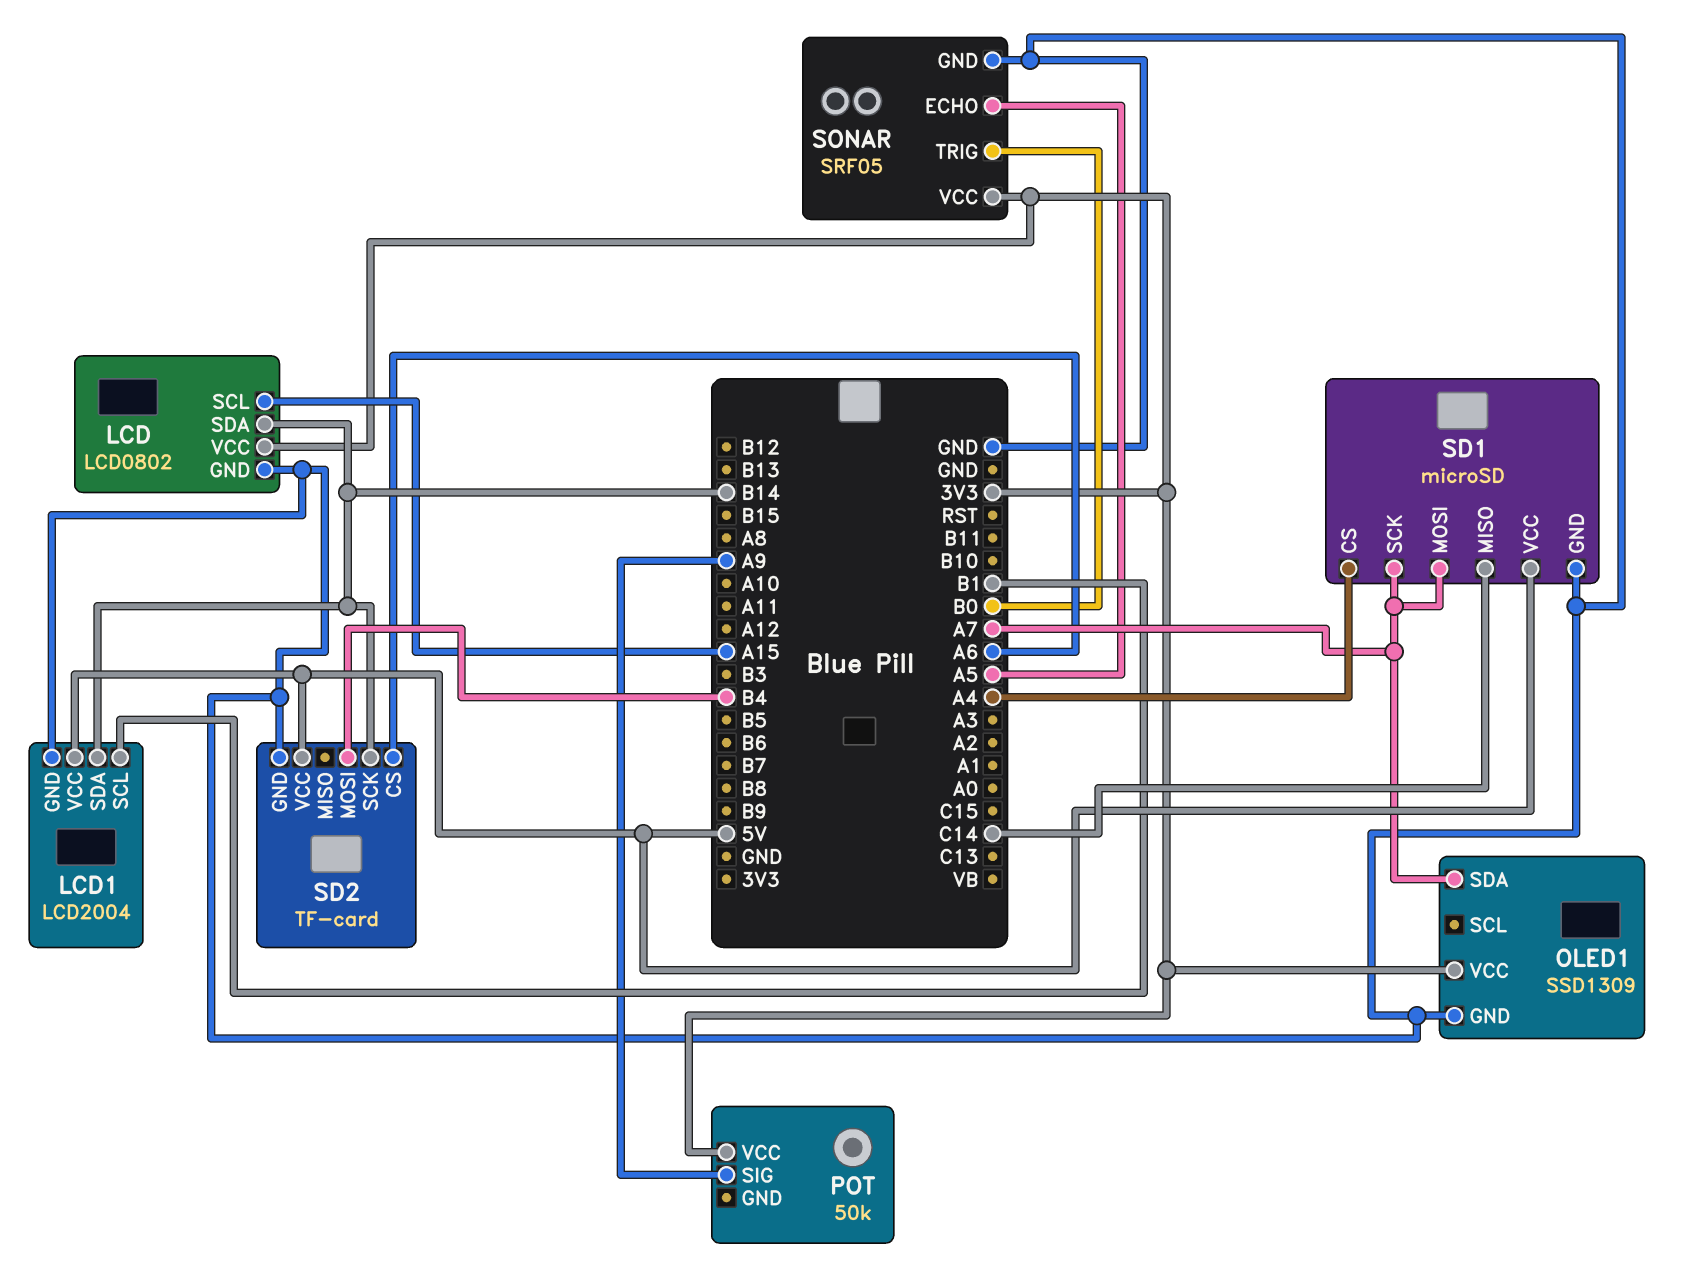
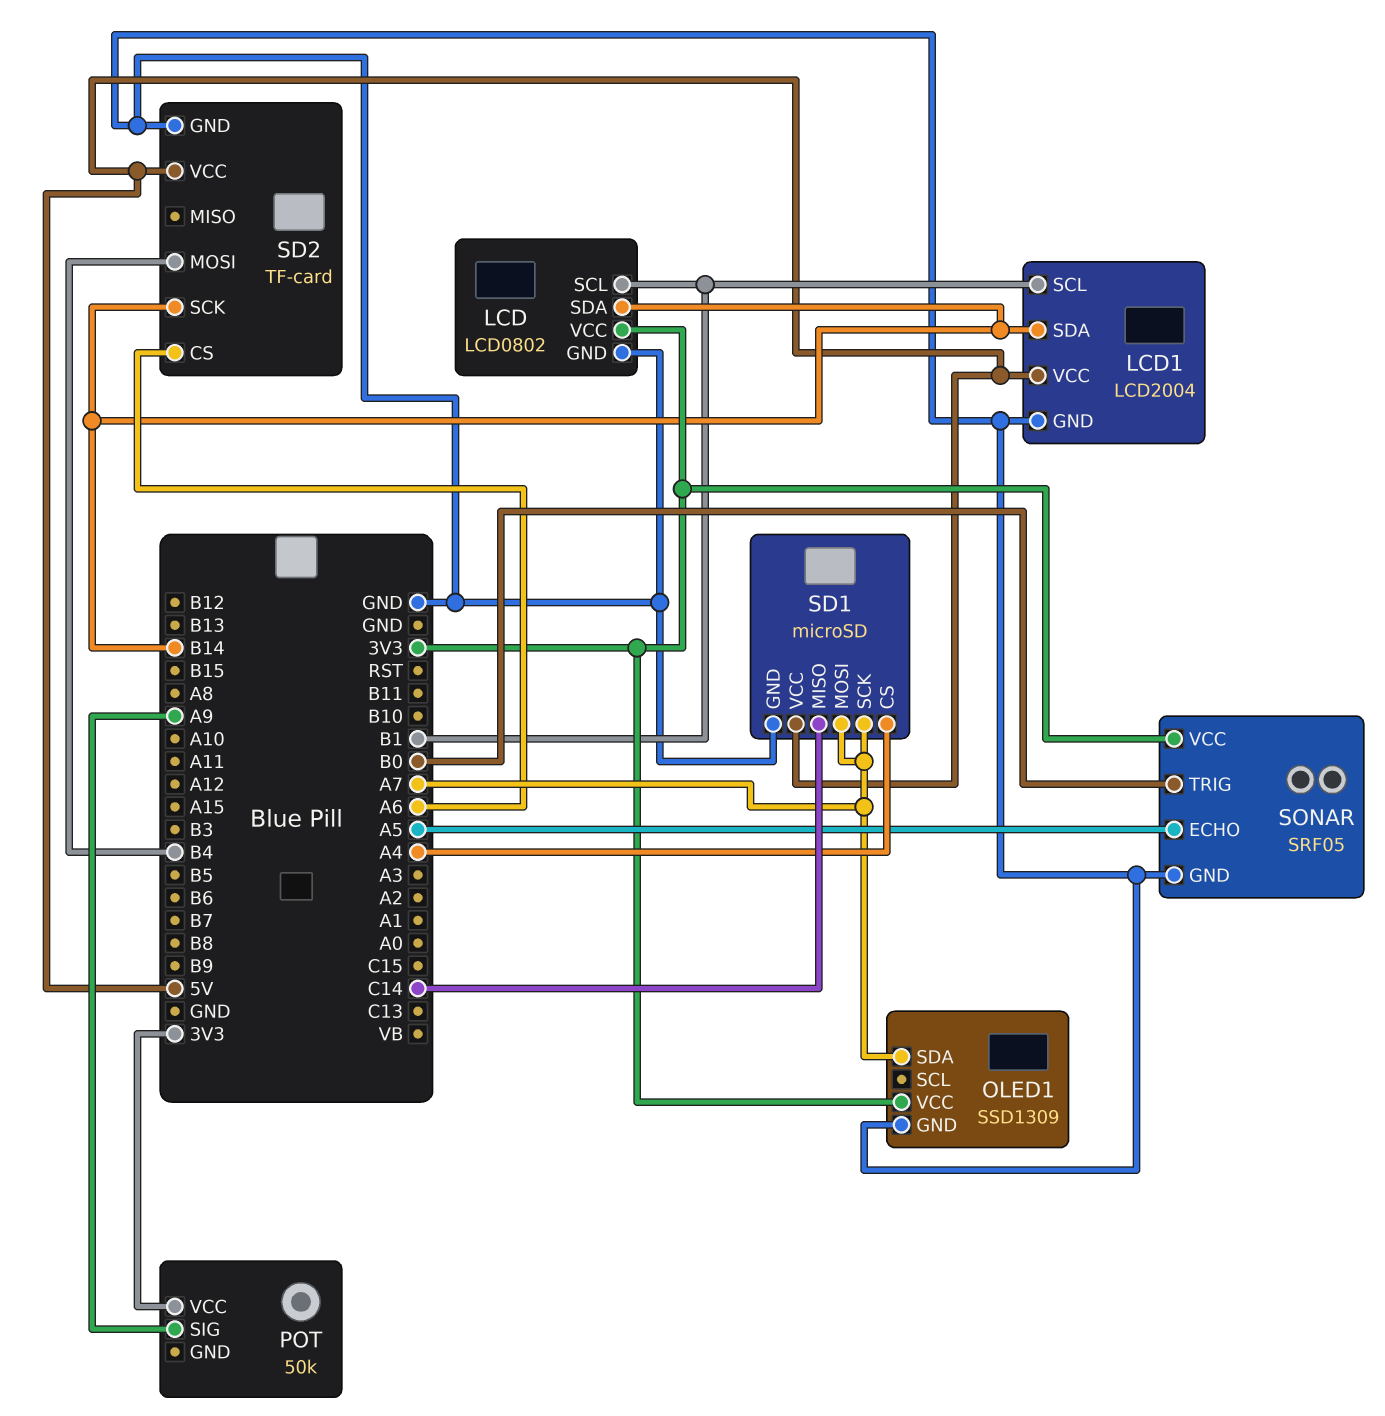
LCD pin SCL: A15 -> B1

